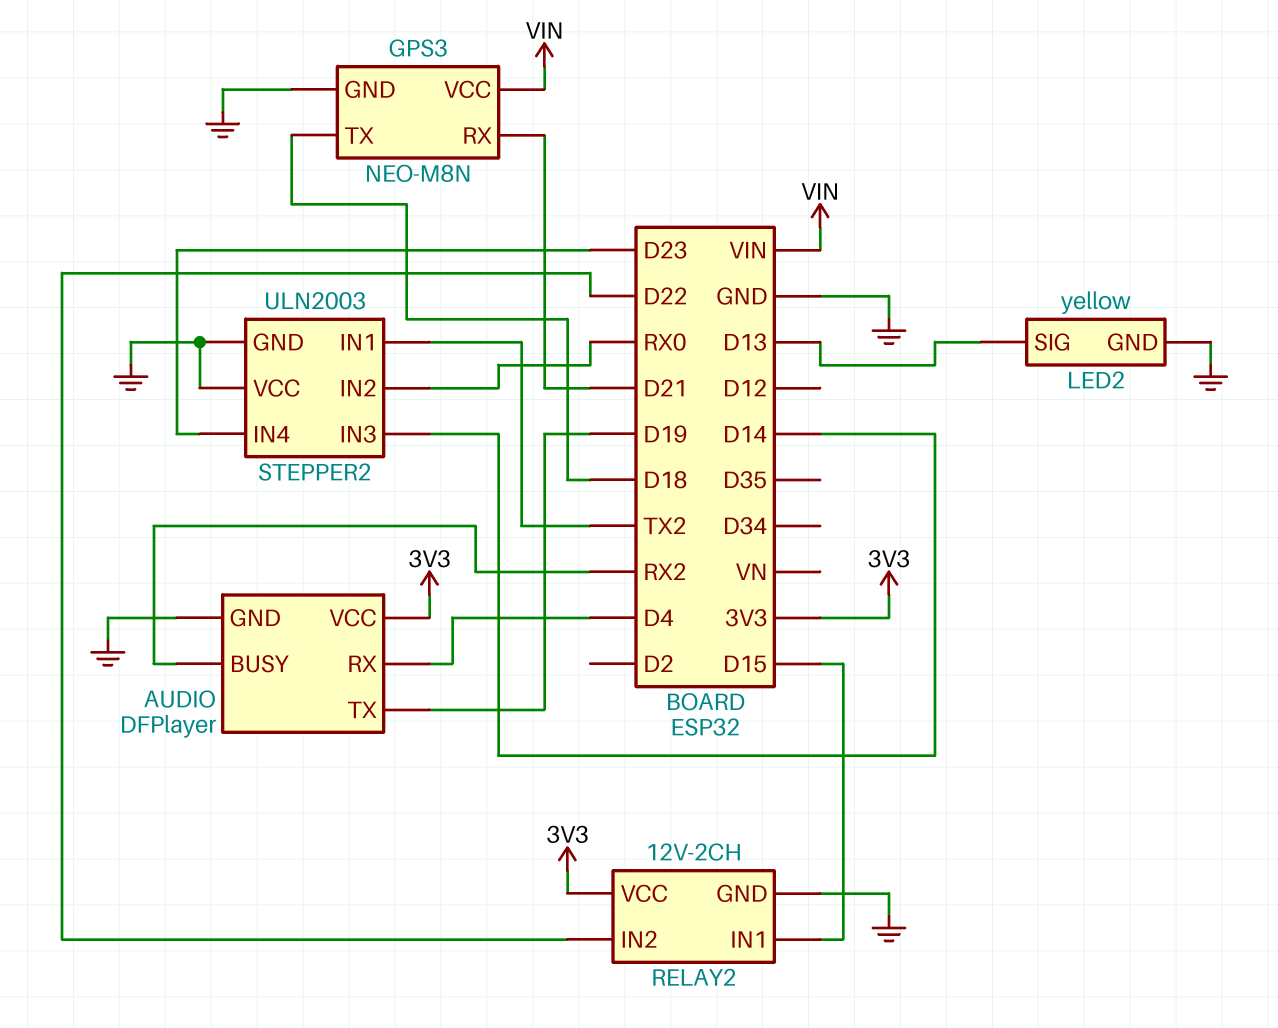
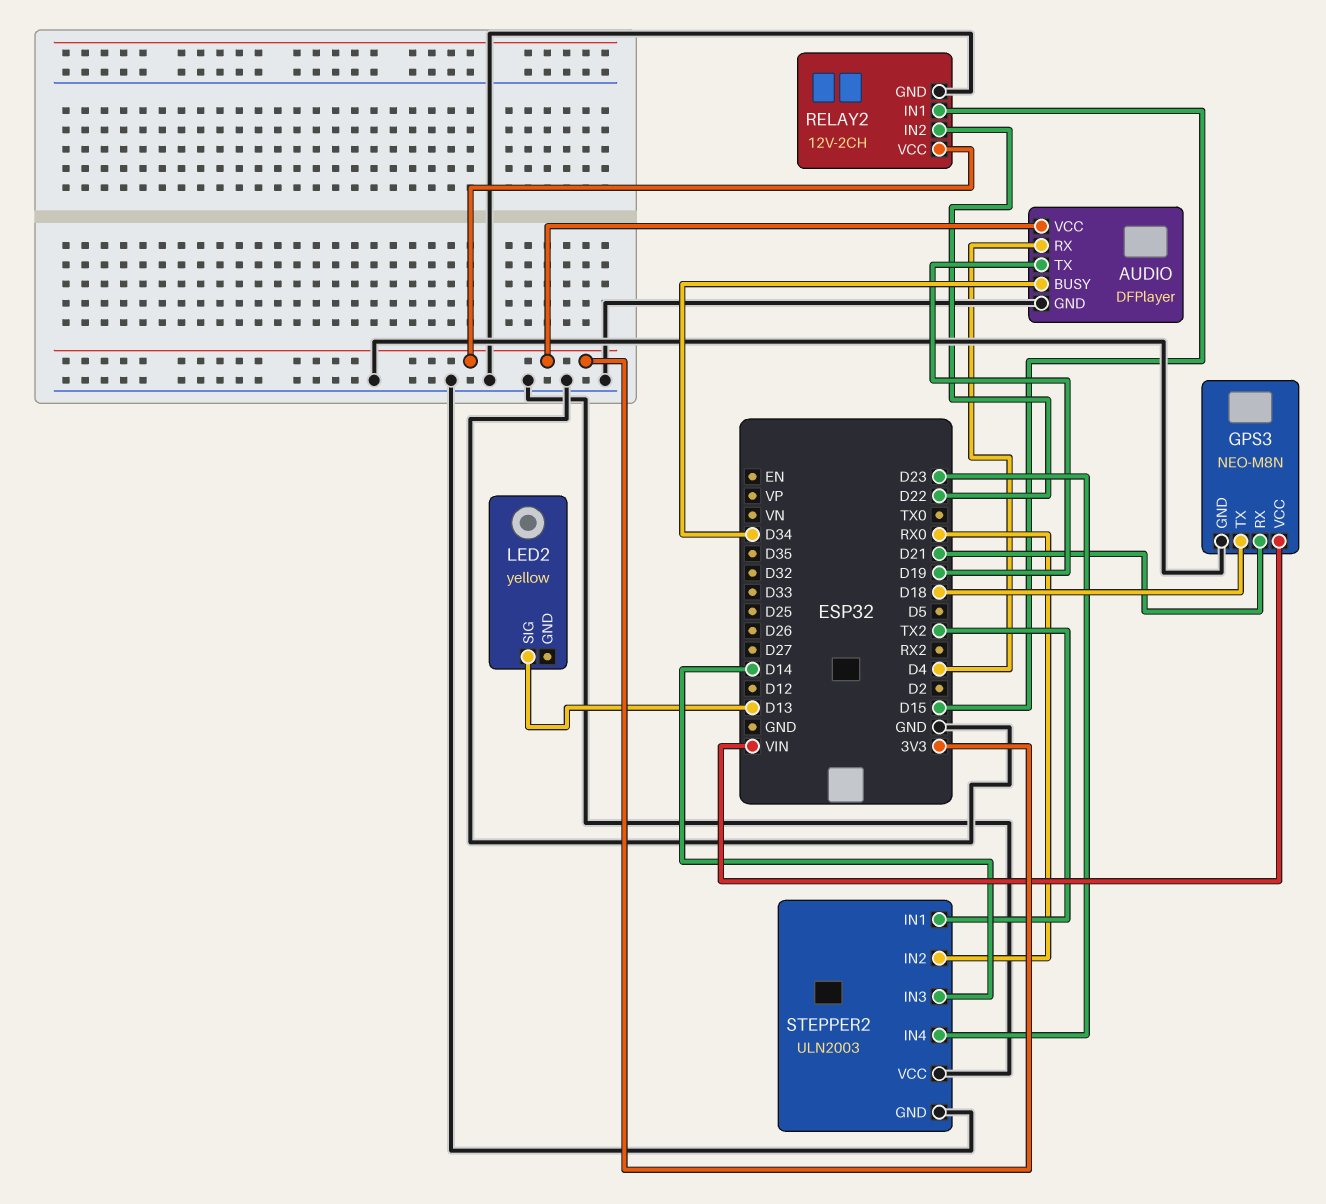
AUDIO pin BUSY: RX2 -> D34
LED2 pin GND: GND -> none

